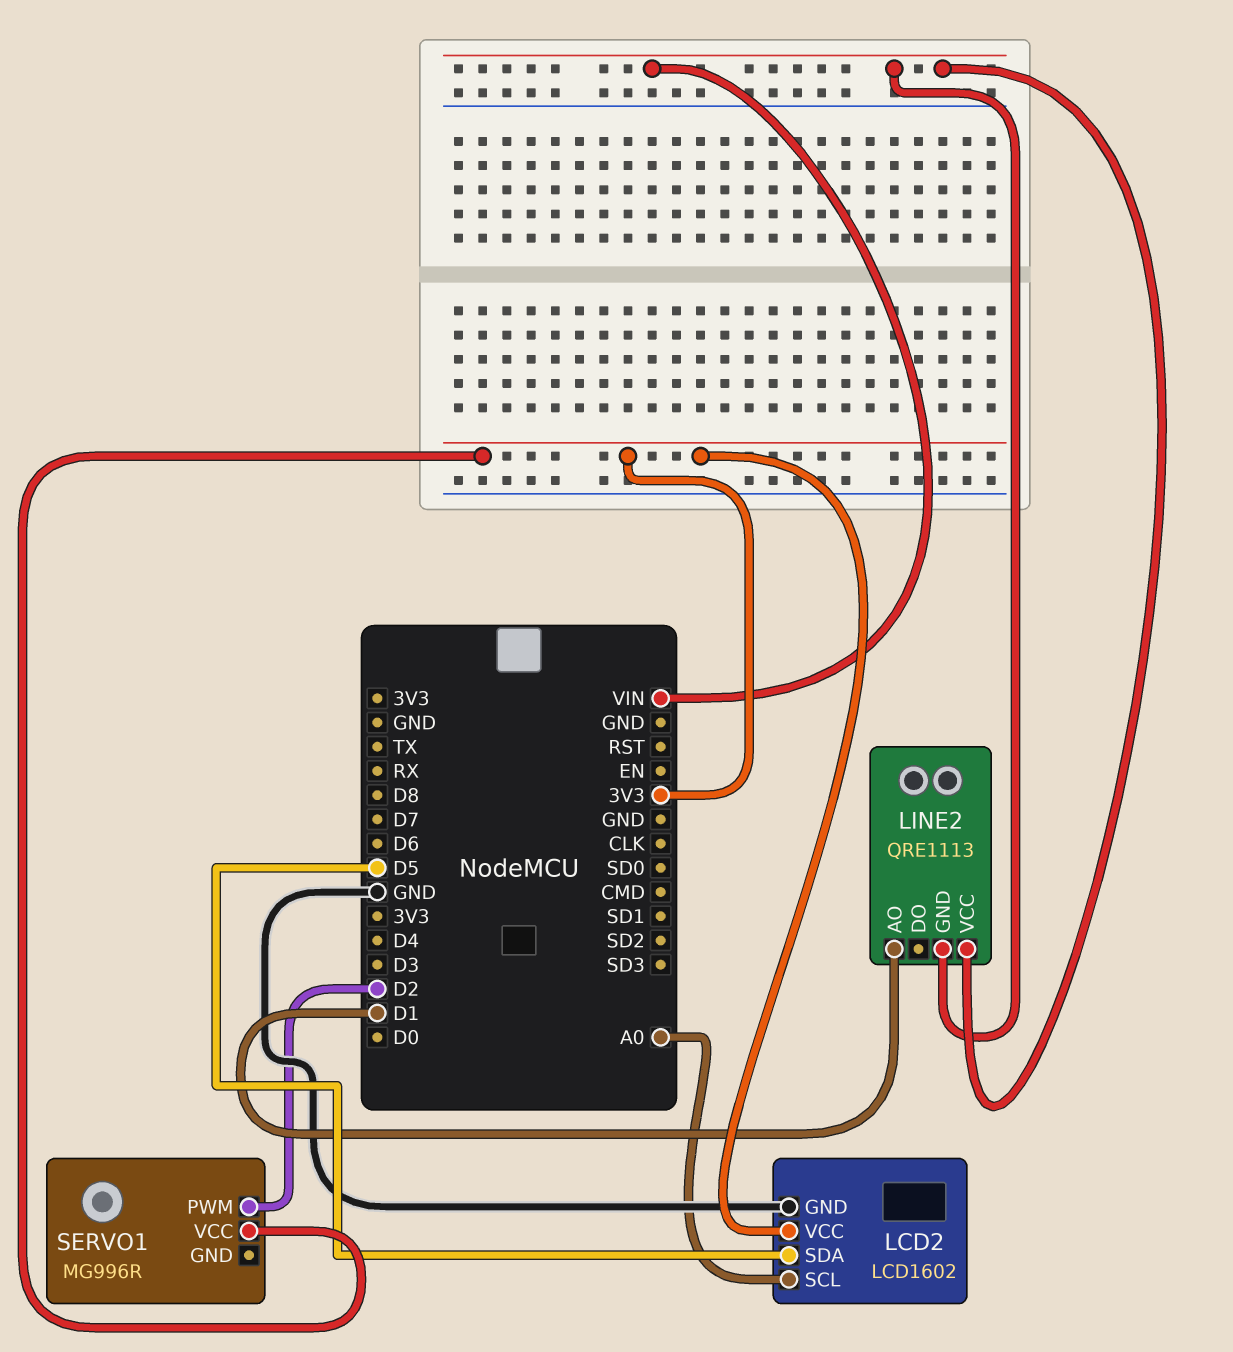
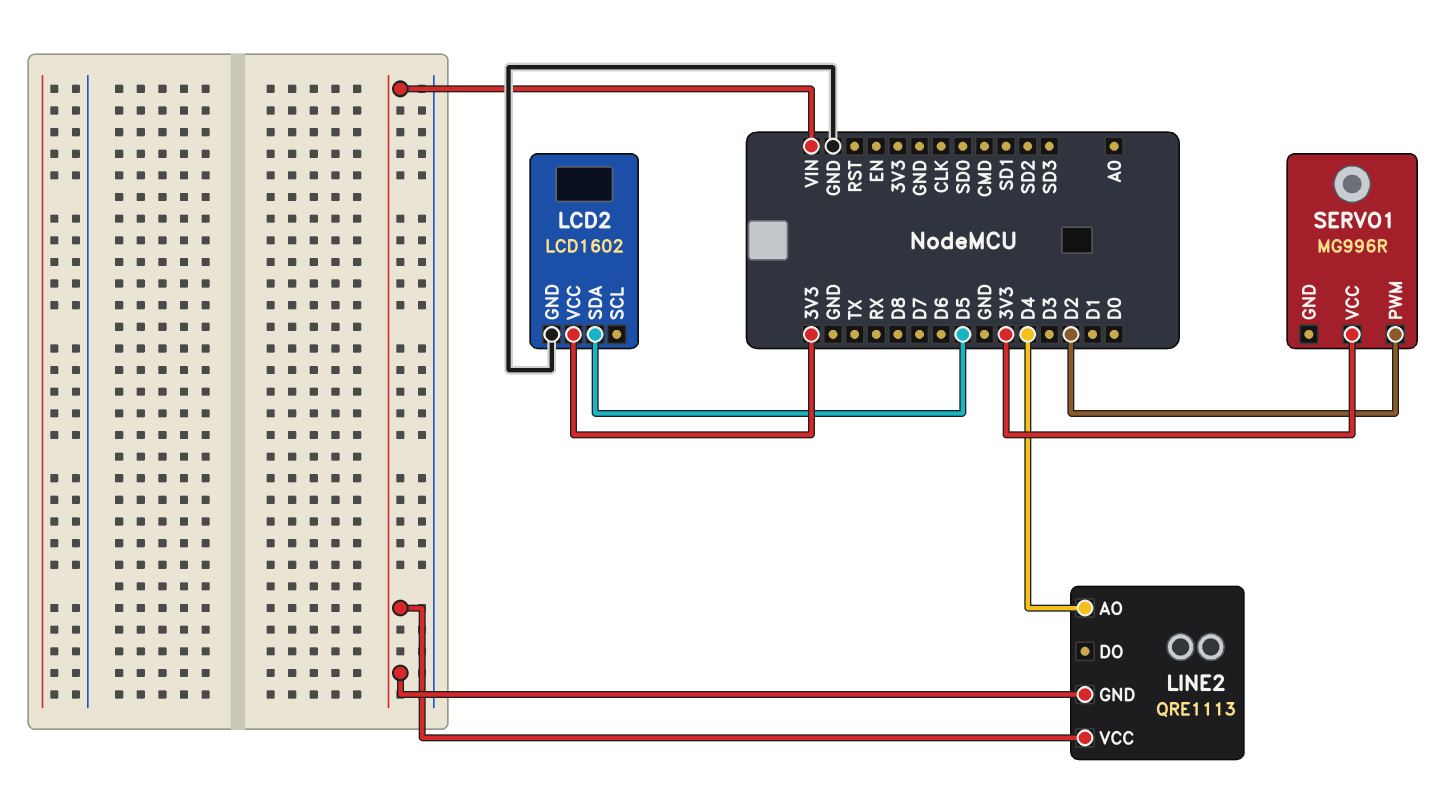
LCD2 pin SCL: A0 -> none
LINE2 pin AO: D1 -> D4

